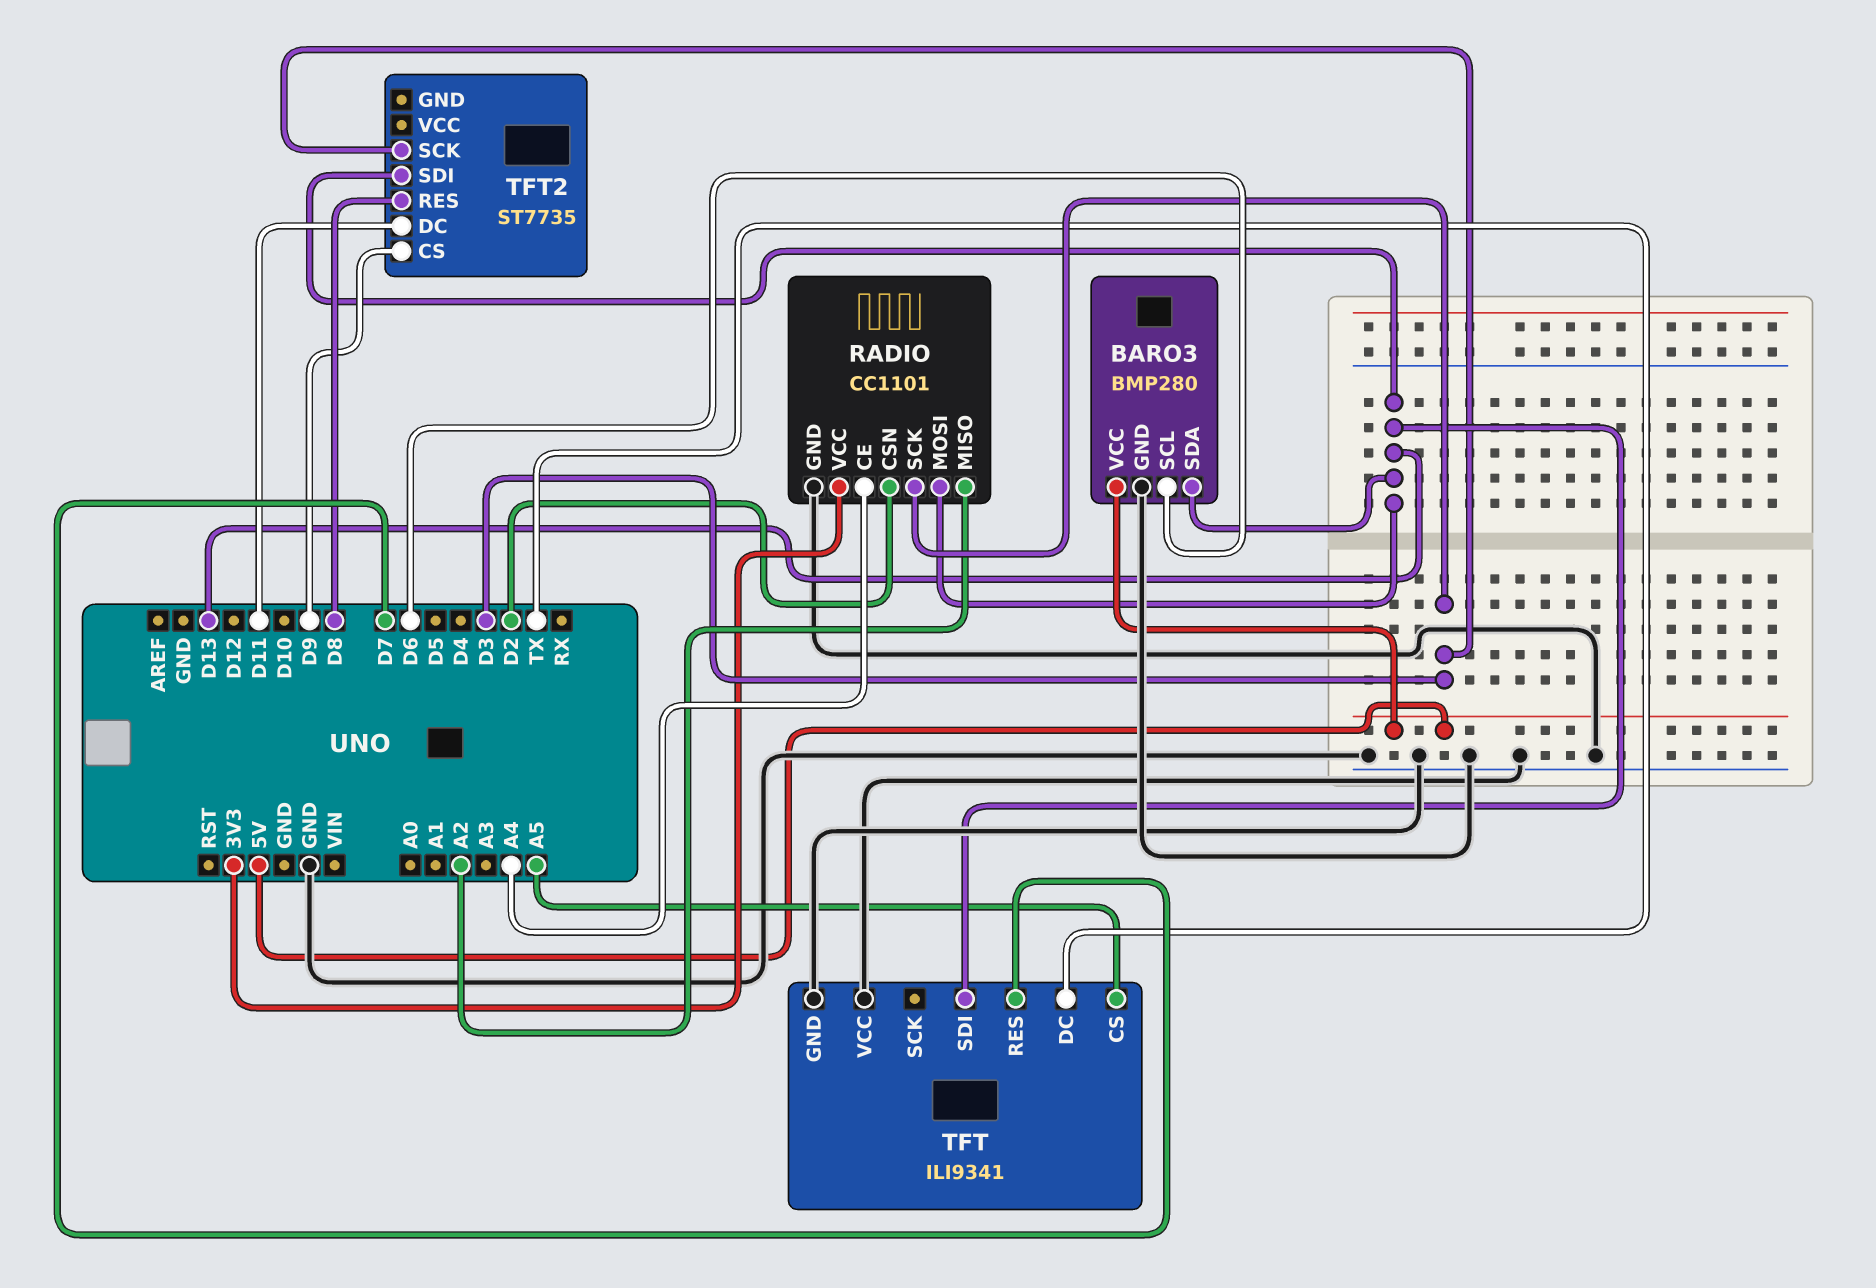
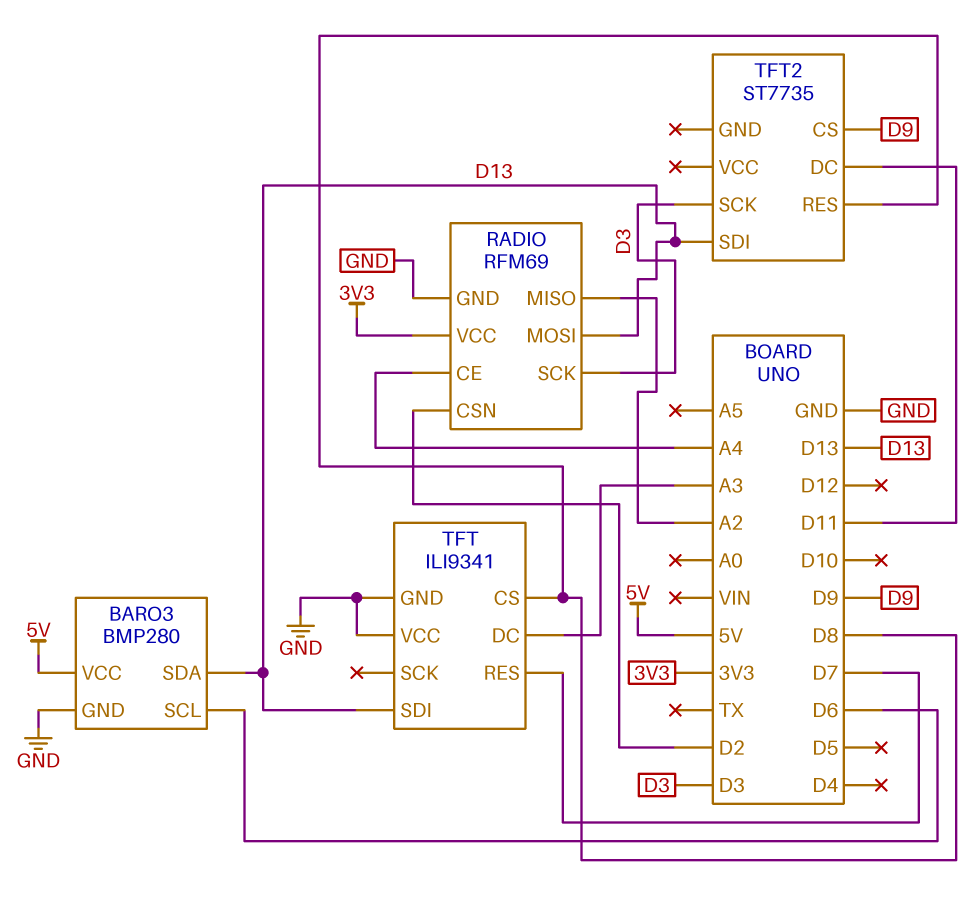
RADIO: CC1101 -> RFM69
TFT pin CS: A5 -> D8
TFT pin DC: TX -> A3

